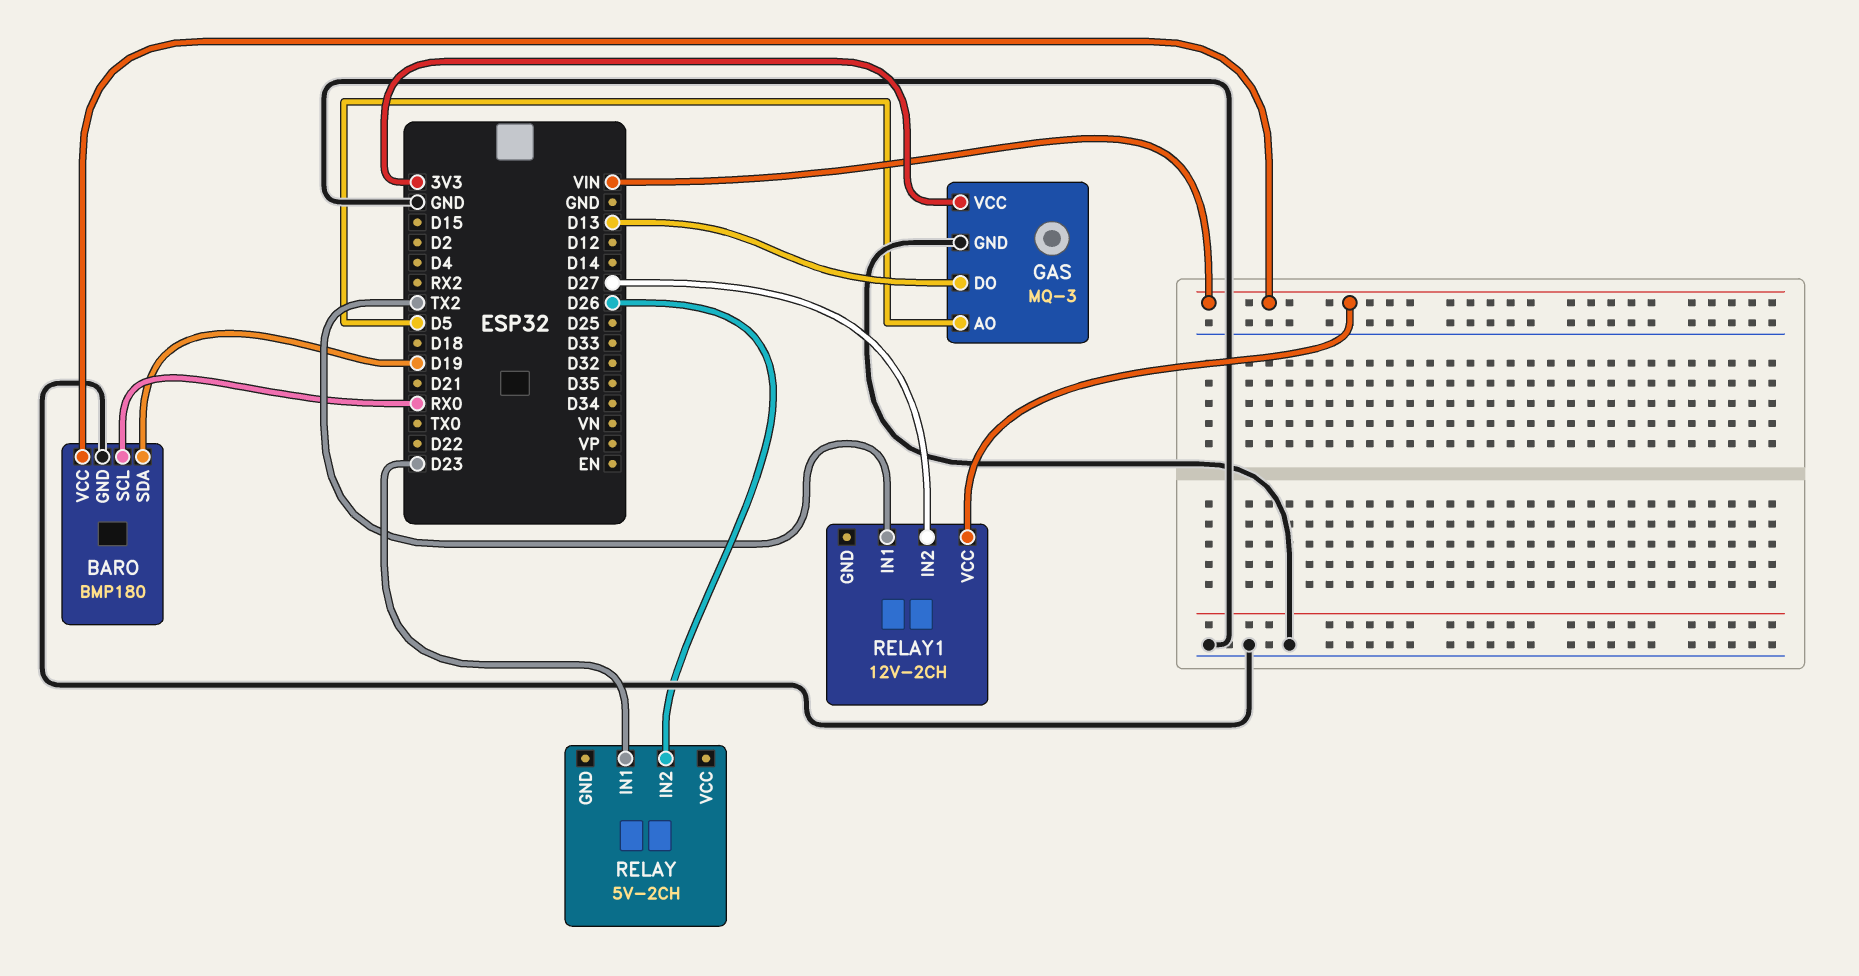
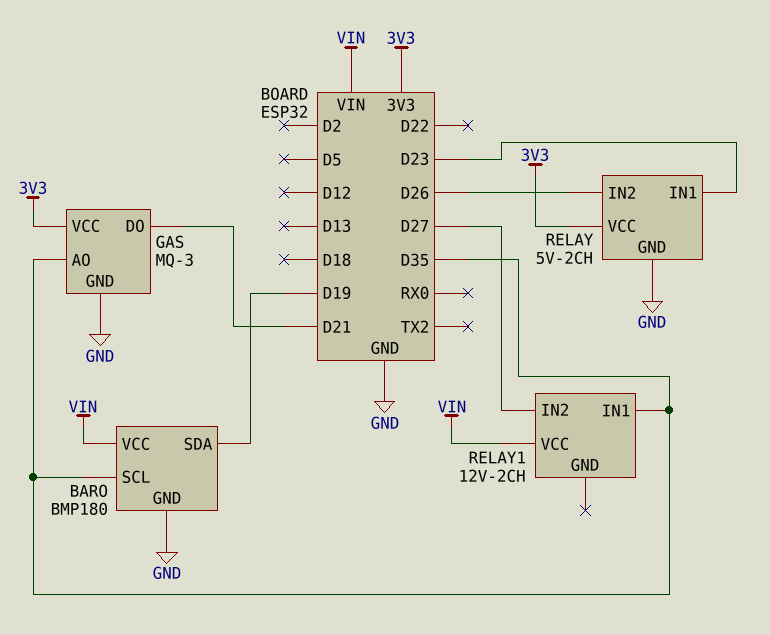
BARO pin SCL: RX0 -> D35
GAS pin AO: D5 -> D35
GAS pin DO: D13 -> D21
RELAY pin GND: none -> GND
RELAY pin VCC: none -> 3V3
RELAY1 pin IN1: TX2 -> D35

